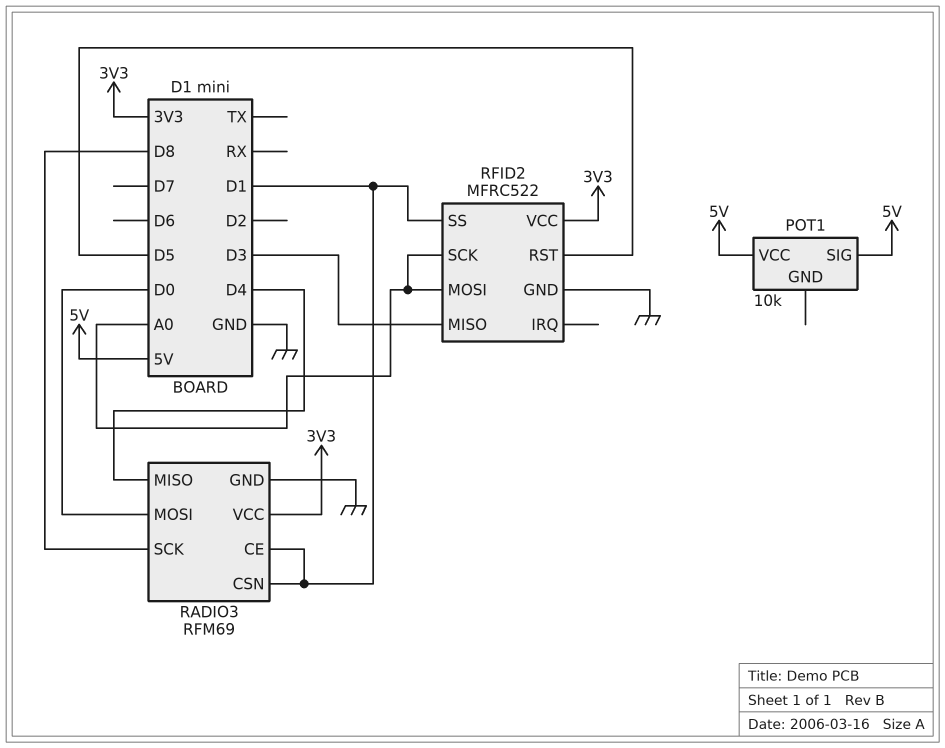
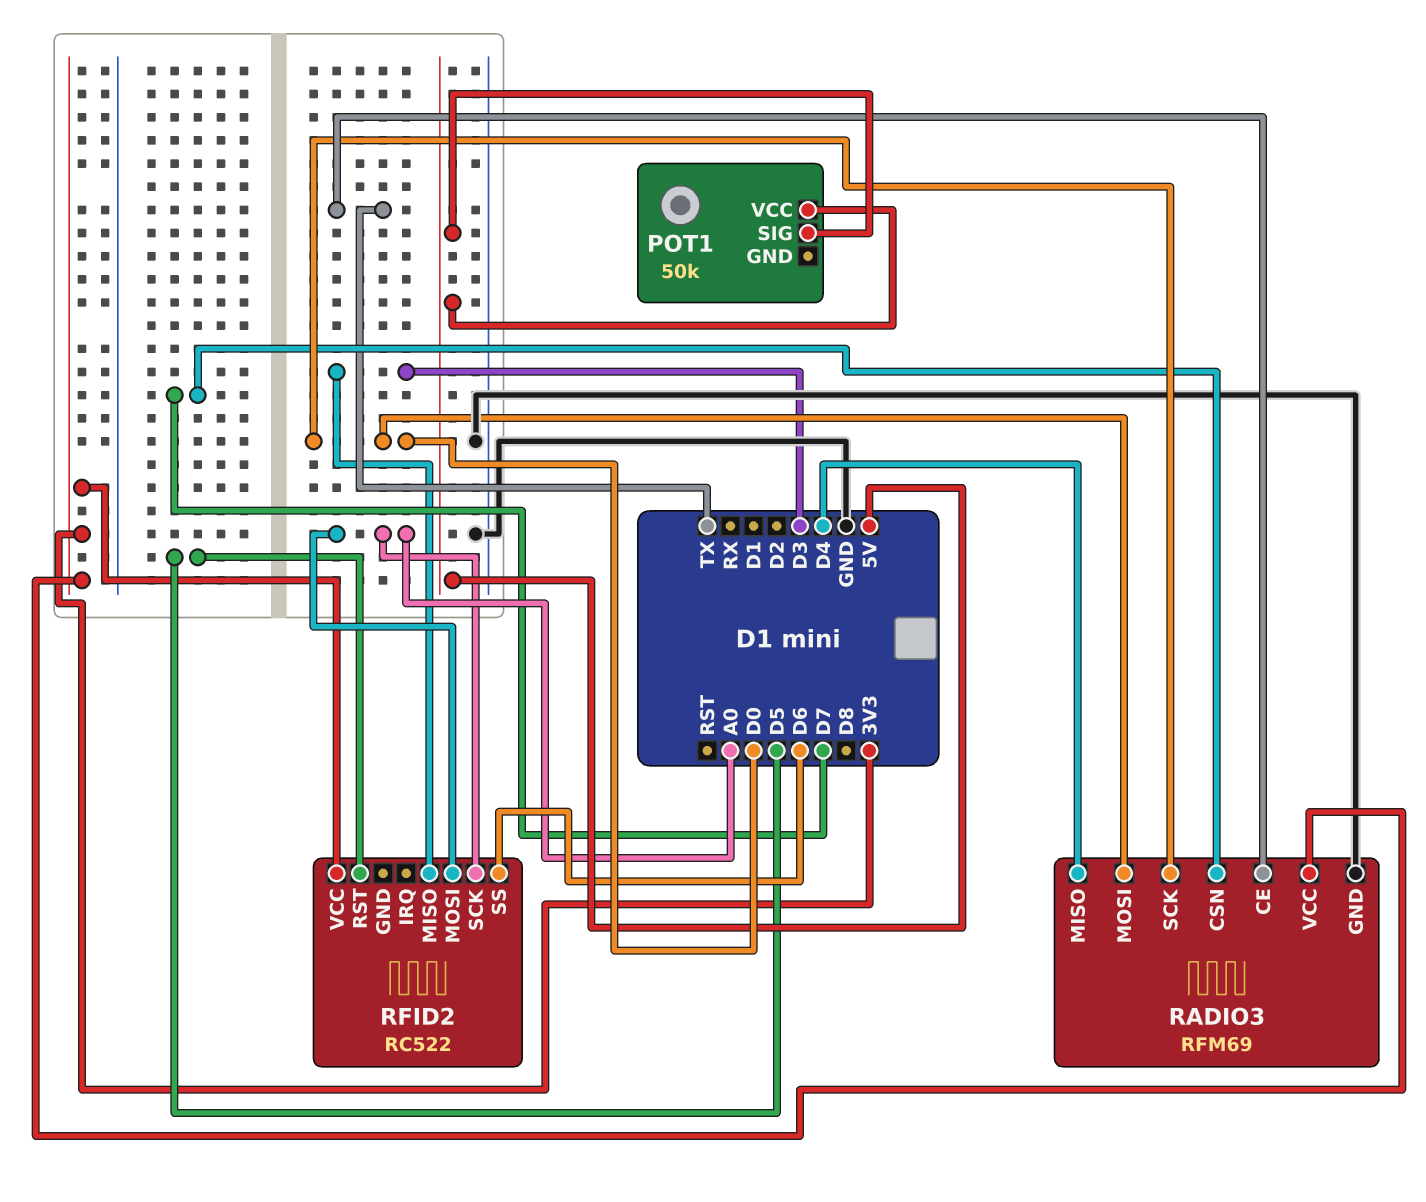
POT1: 10k -> 50k
RADIO3 pin CE: D1 -> TX
RADIO3 pin CSN: D1 -> D7
RADIO3 pin SCK: D8 -> D0
RFID2: MFRC522 -> RC522
RFID2 pin GND: GND -> none
RFID2 pin SS: D1 -> D6

